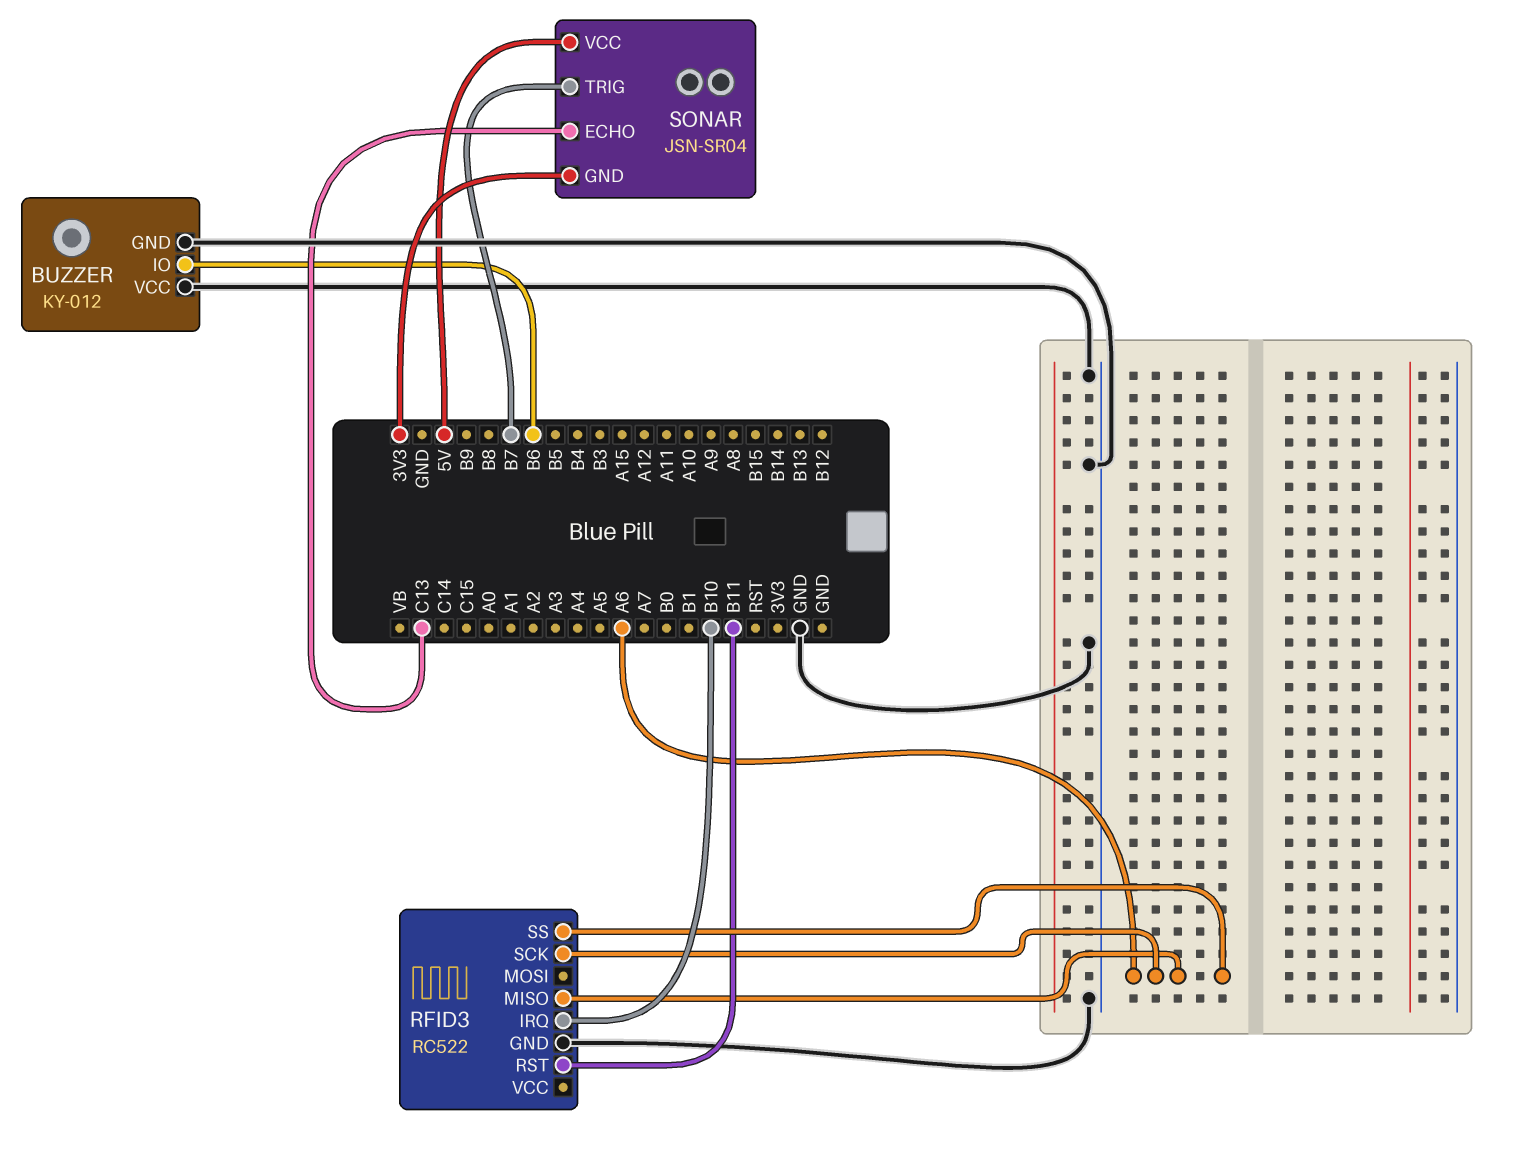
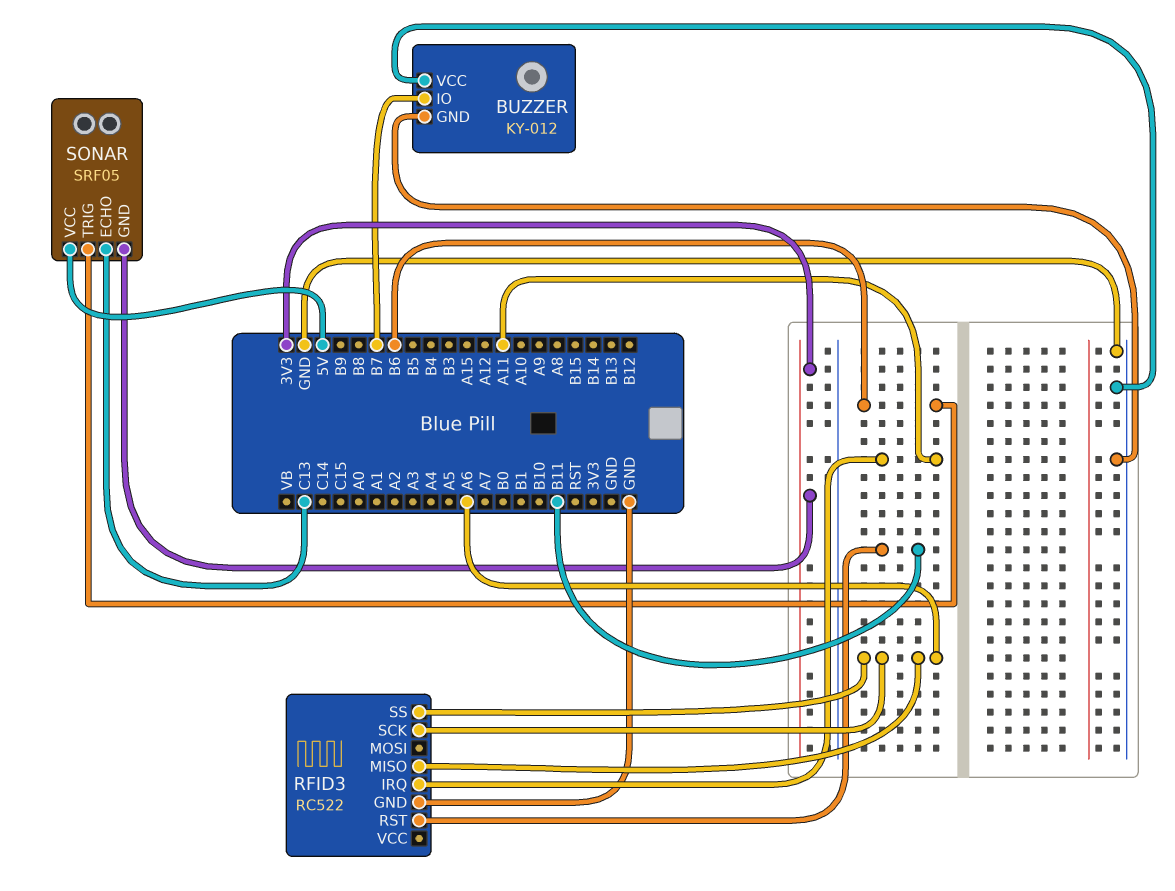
BUZZER pin IO: B6 -> B7
RFID3 pin IRQ: B10 -> A11
SONAR: JSN-SR04 -> SRF05
SONAR pin TRIG: B7 -> B6

